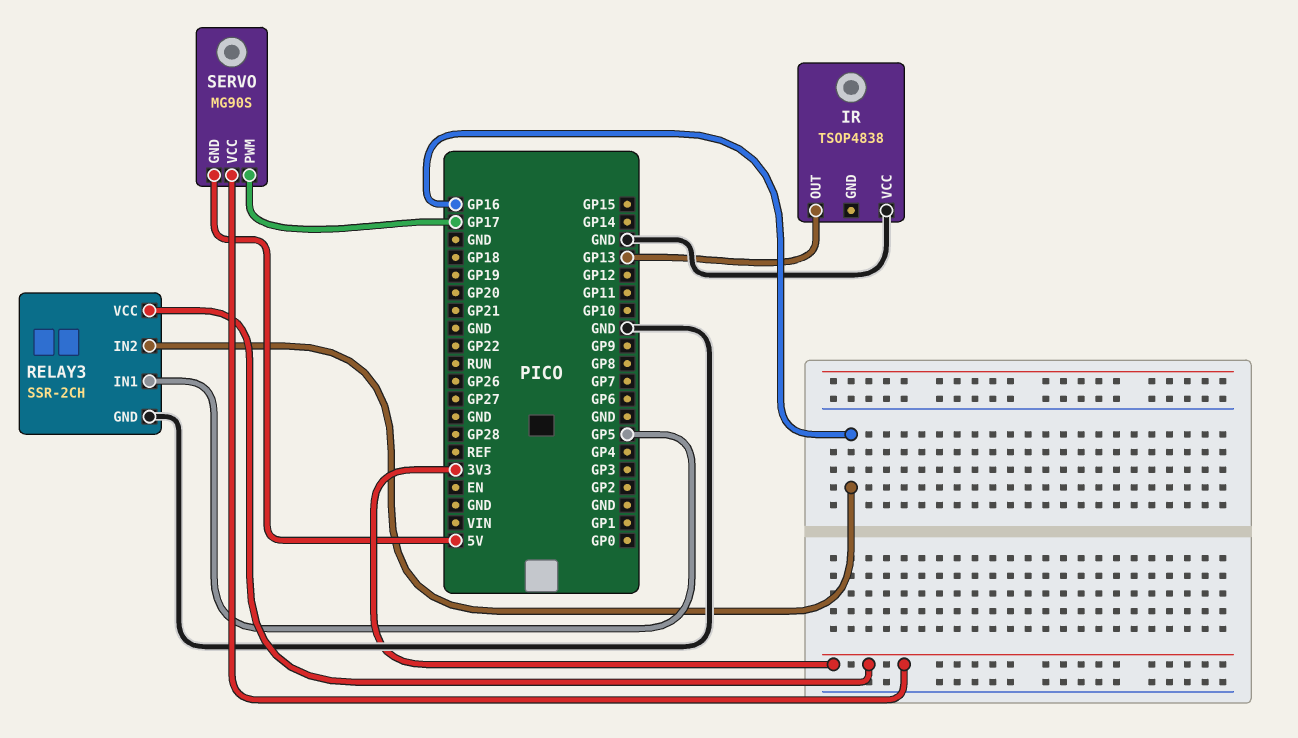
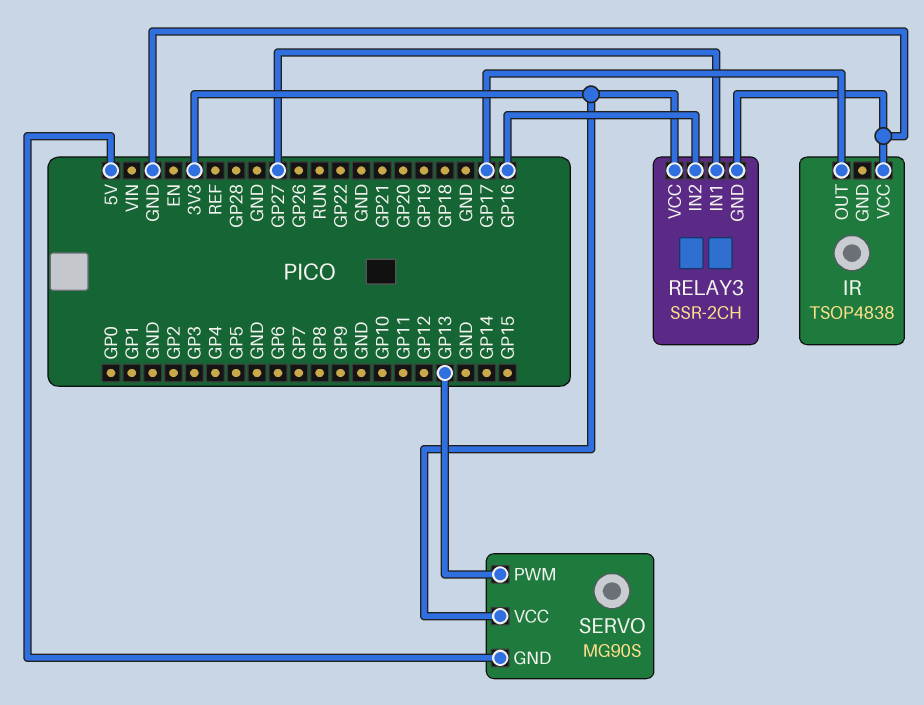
IR pin OUT: GP13 -> GP17
RELAY3 pin IN1: GP5 -> GP27
SERVO pin PWM: GP17 -> GP13

